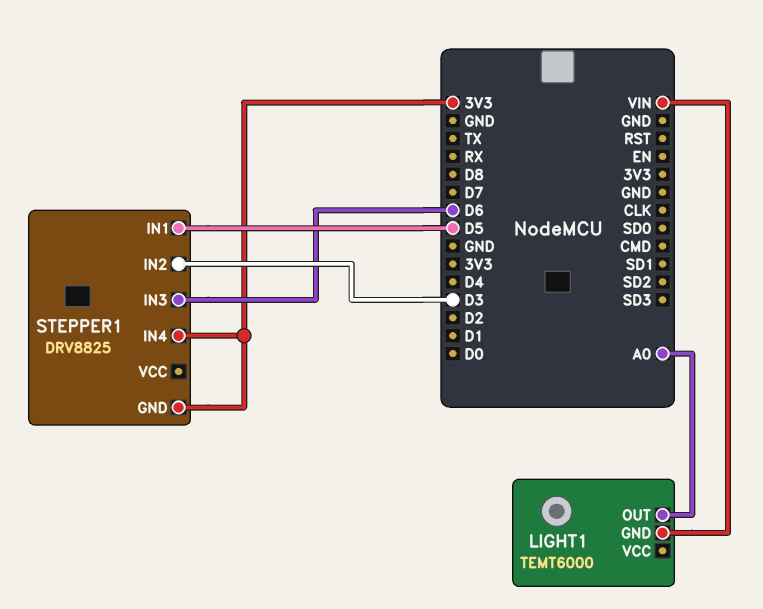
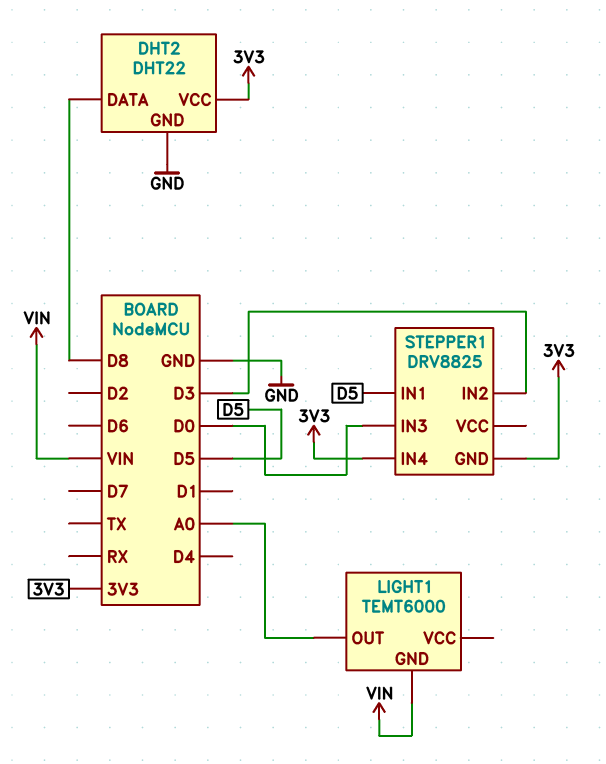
DHT2: none -> DHT22
DHT2 pin DATA: none -> D8
DHT2 pin GND: none -> GND
DHT2 pin VCC: none -> 3V3
STEPPER1 pin IN3: D6 -> D0

